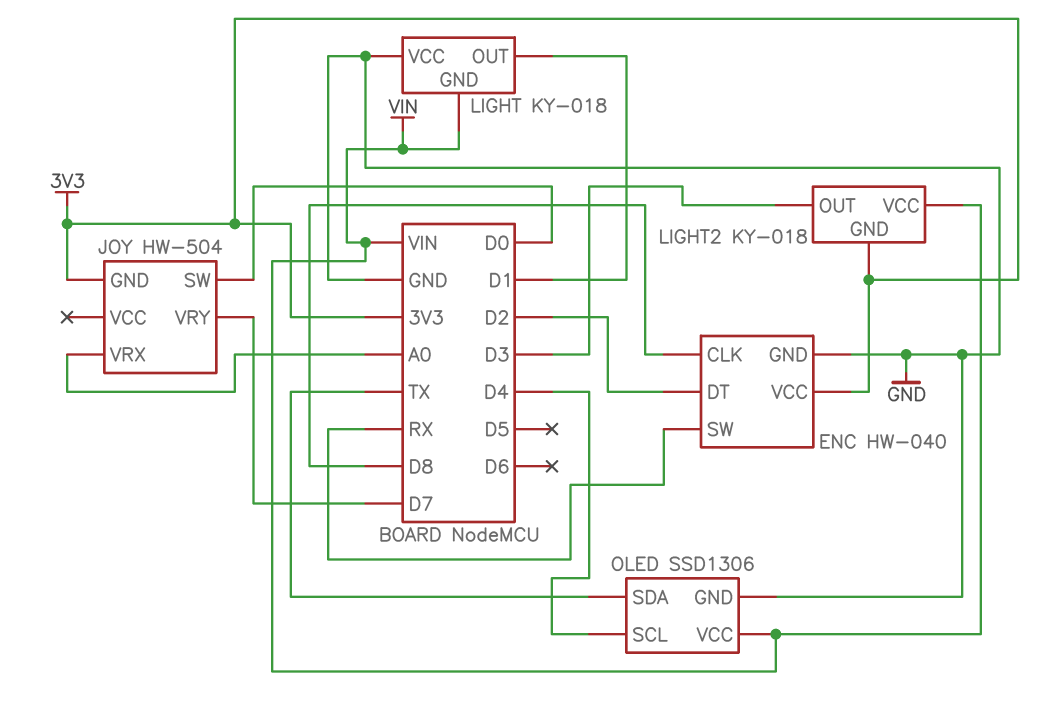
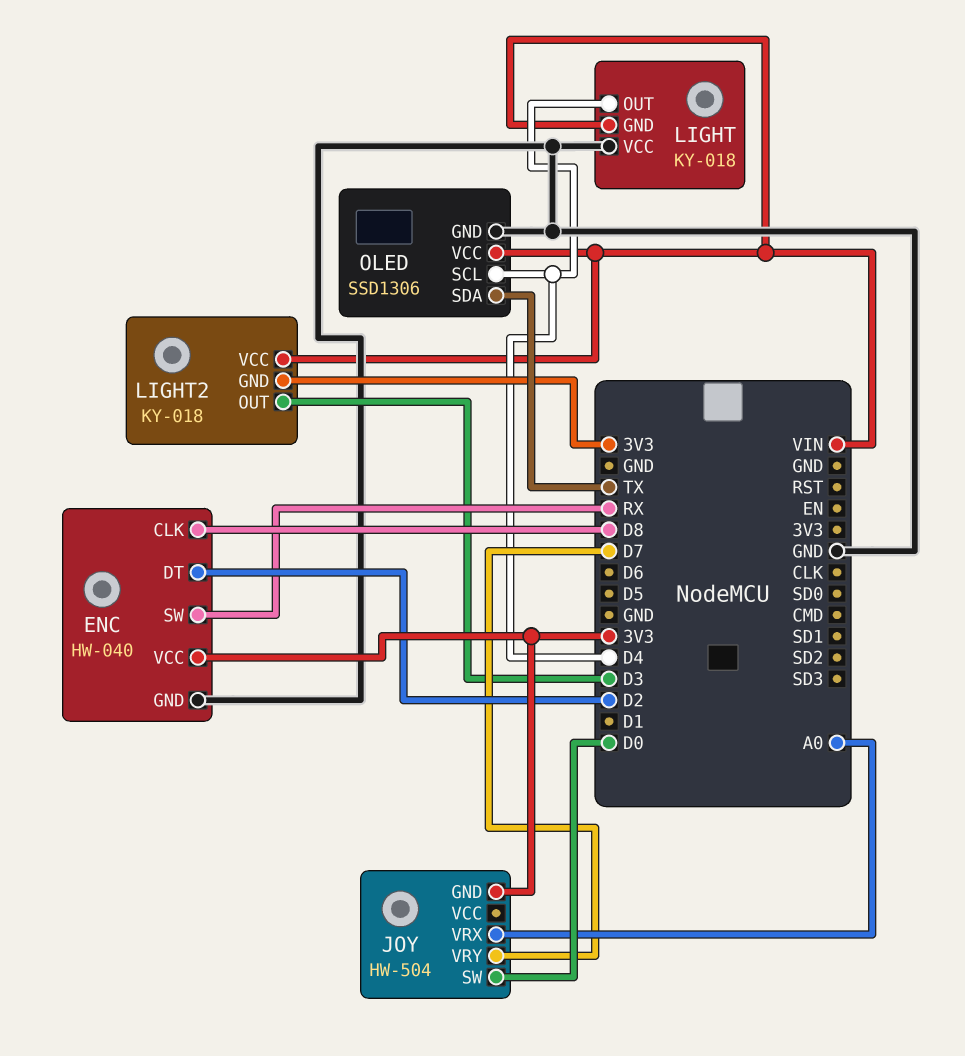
LIGHT pin OUT: D1 -> D4

